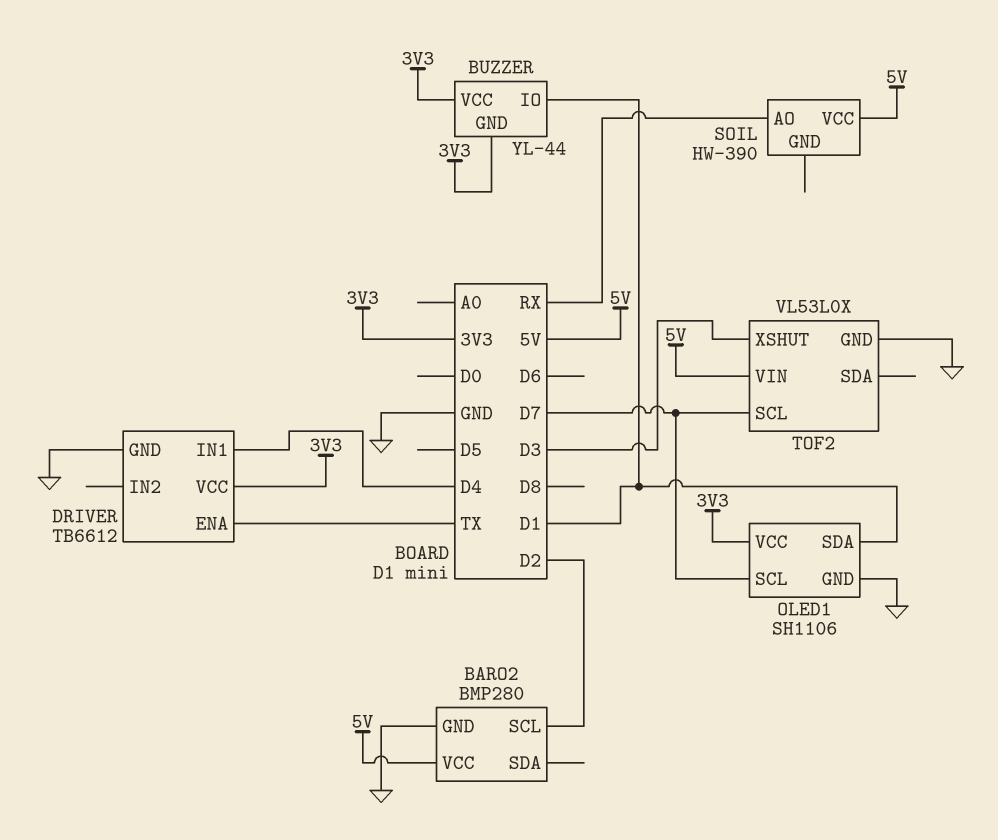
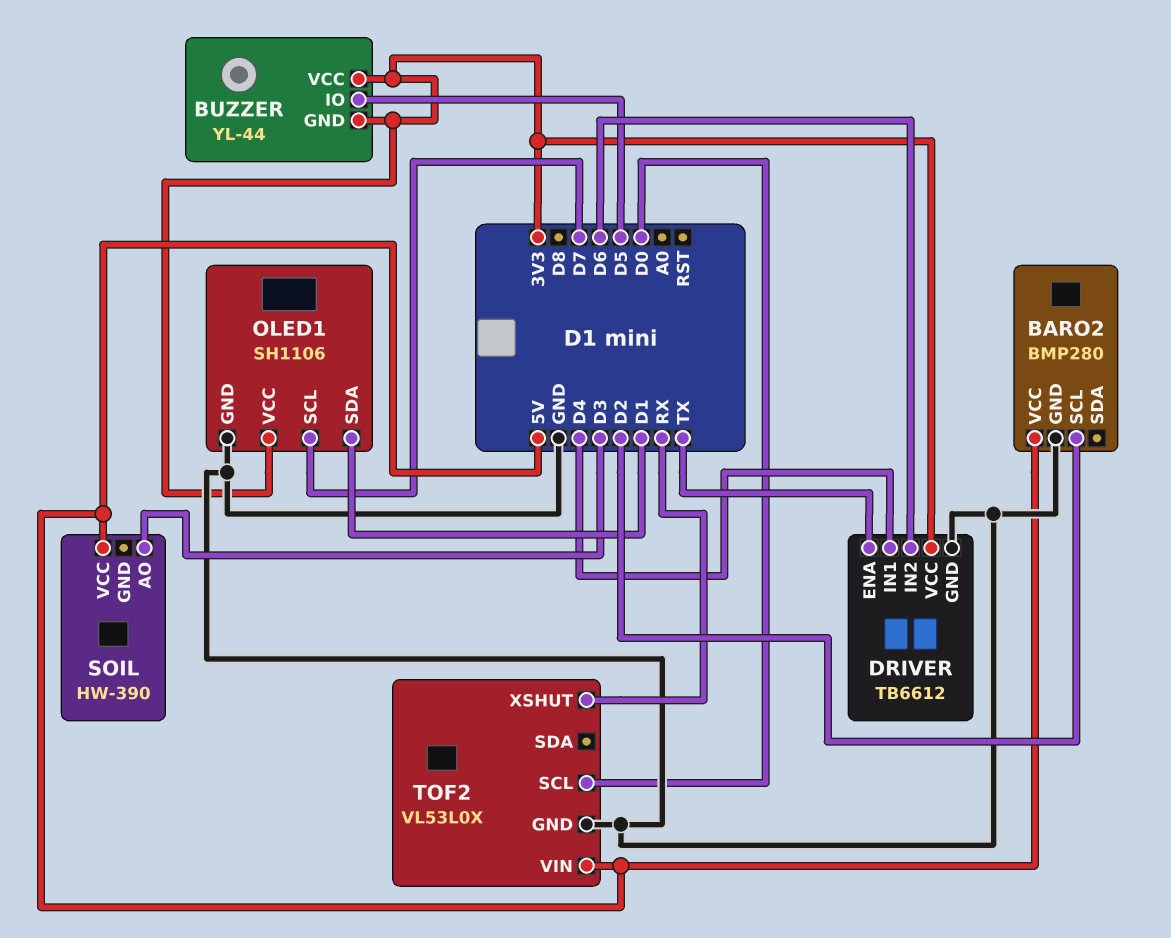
BUZZER pin IO: D1 -> D5
DRIVER pin IN2: none -> D6
SOIL pin AO: RX -> D3
TOF2 pin SCL: D7 -> D0
TOF2 pin XSHUT: D3 -> RX

